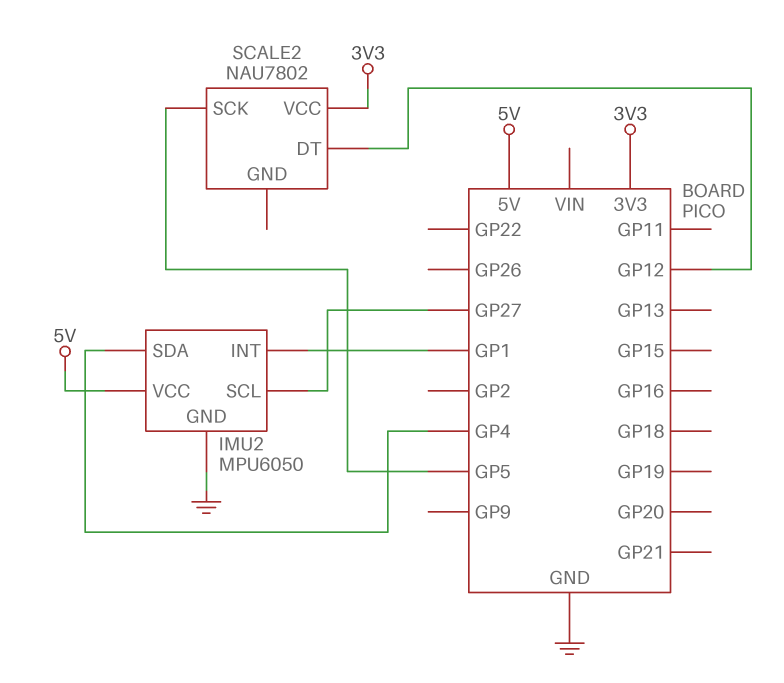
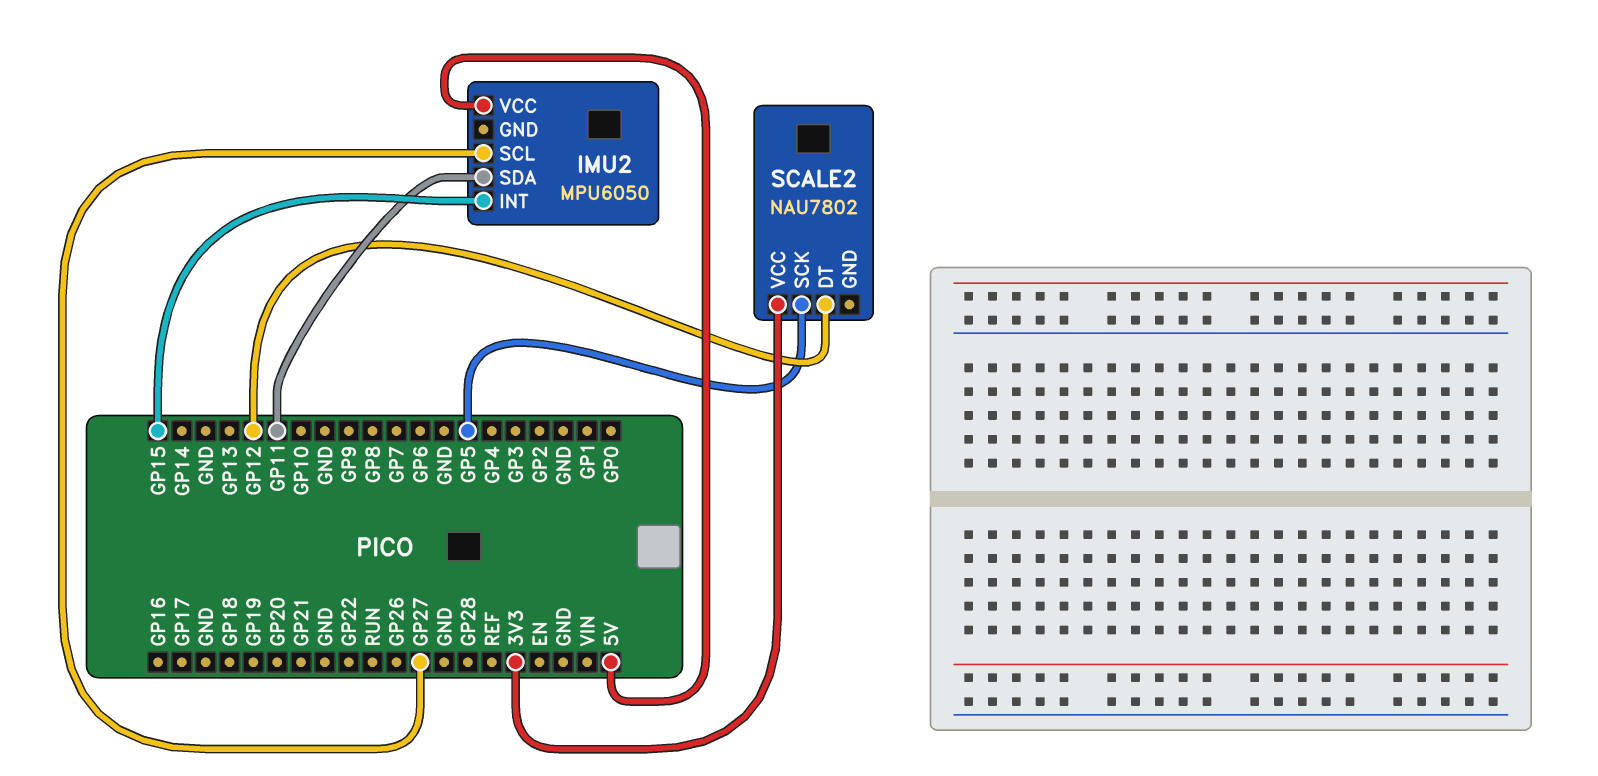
IMU2 pin GND: GND -> none
IMU2 pin INT: GP1 -> GP15
IMU2 pin SDA: GP4 -> GP11

